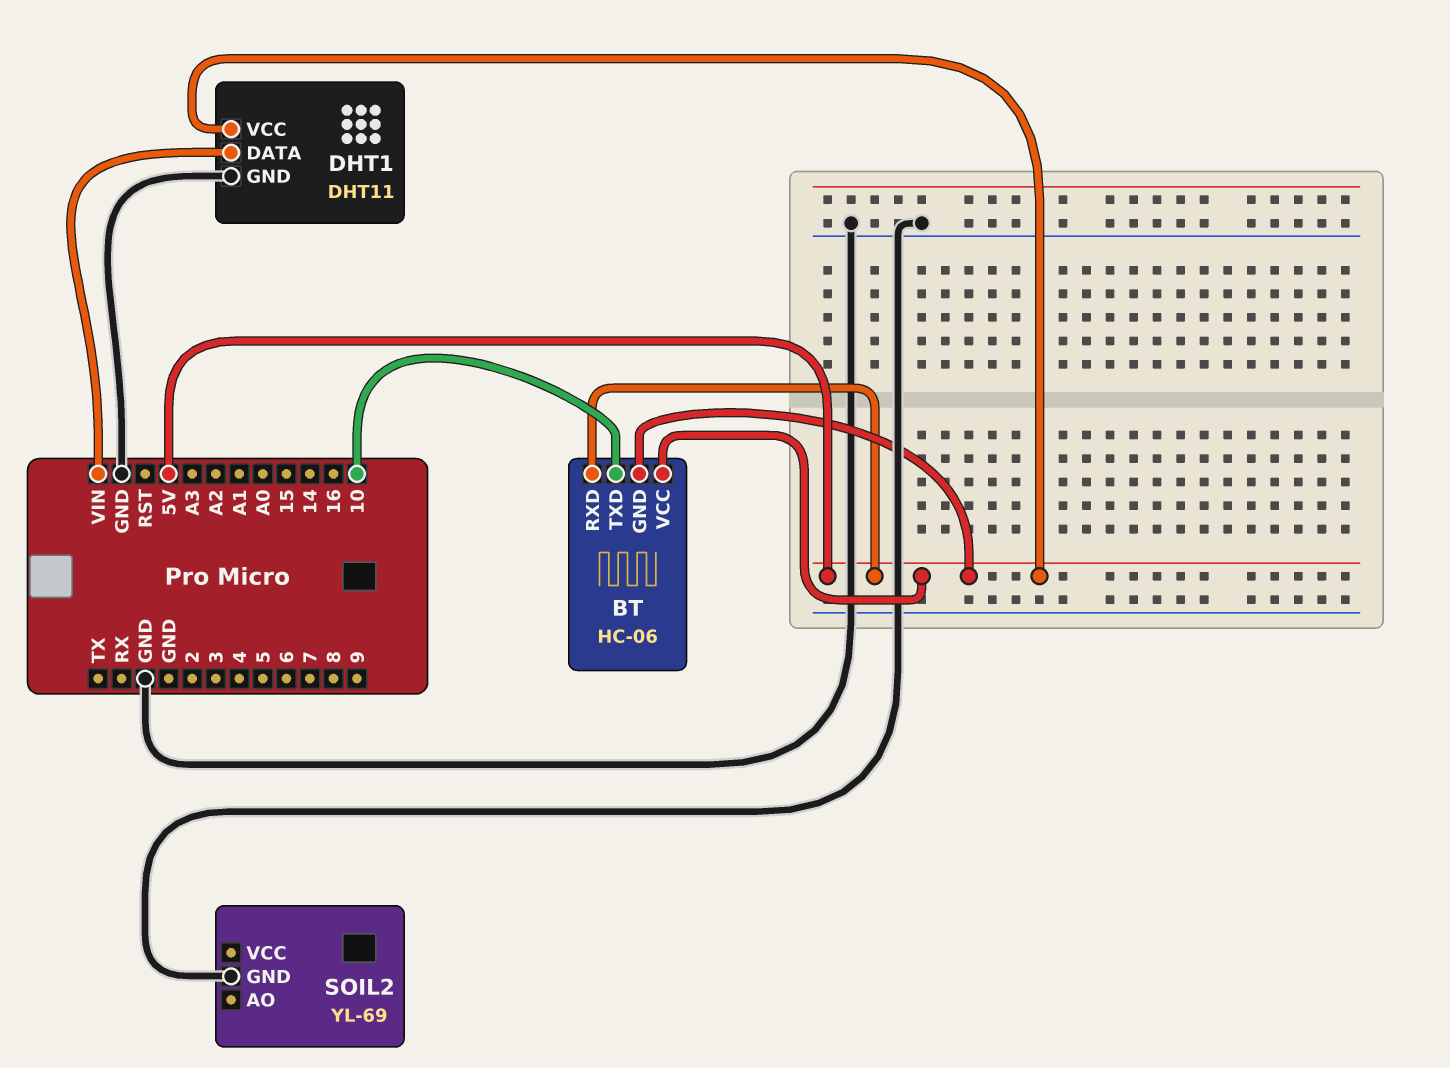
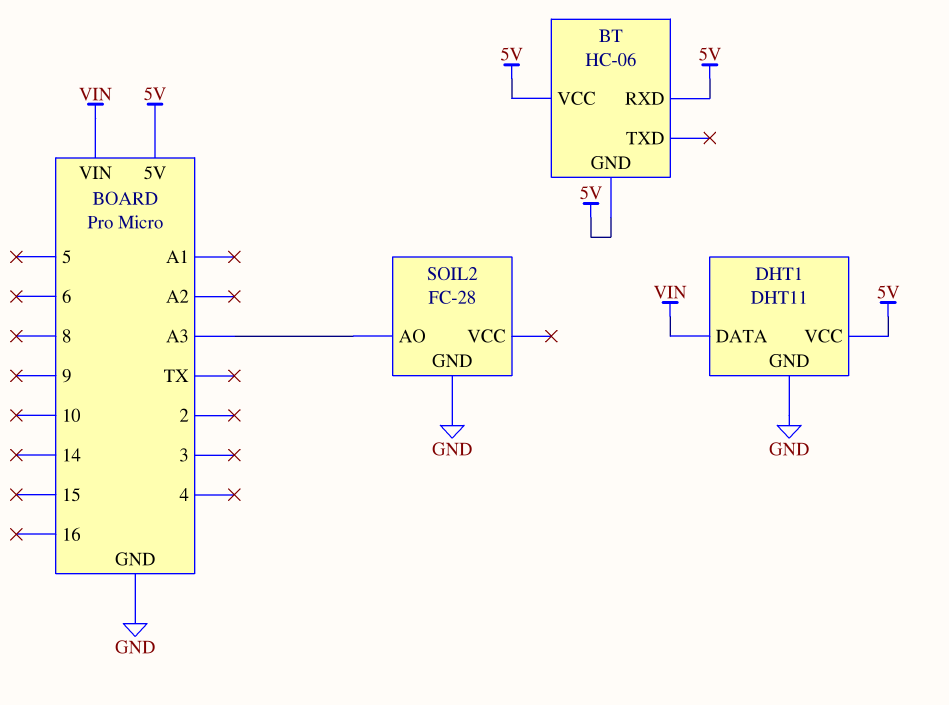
BT pin TXD: 10 -> none
SOIL2: YL-69 -> FC-28
SOIL2 pin AO: none -> A3

